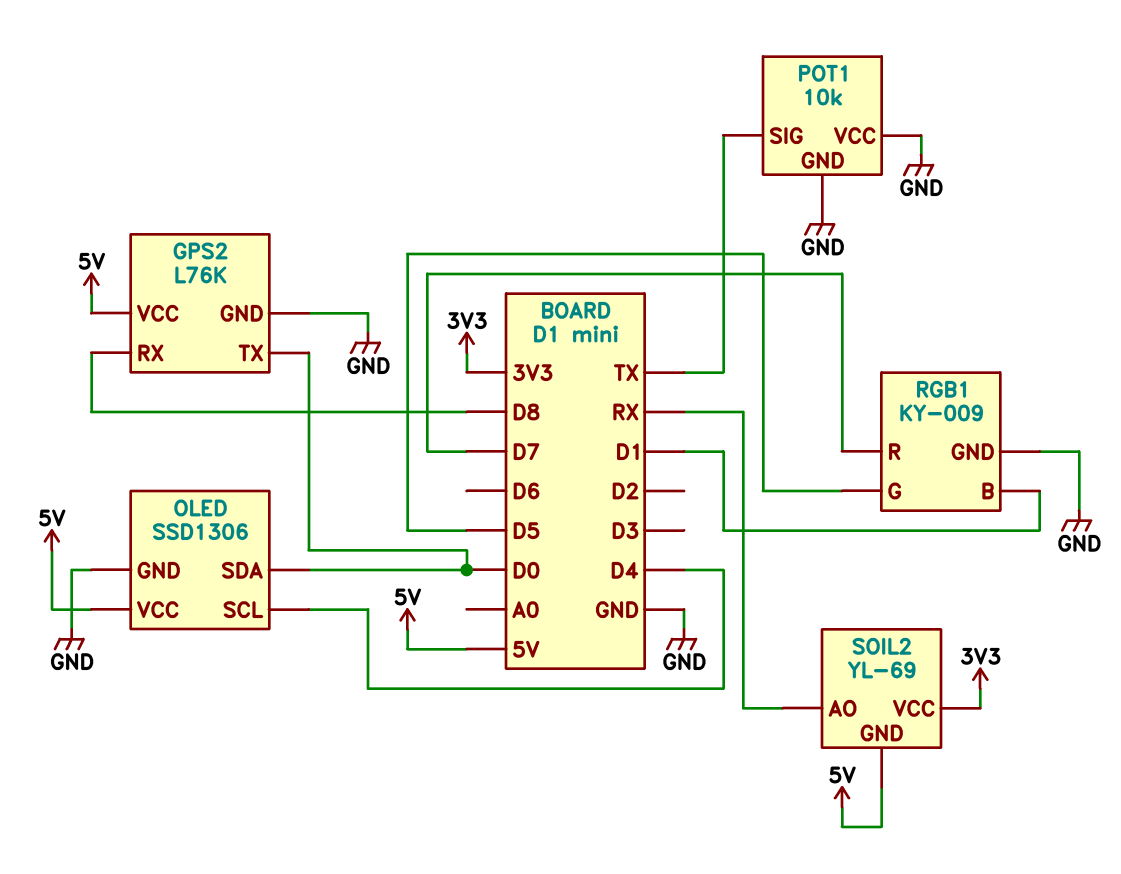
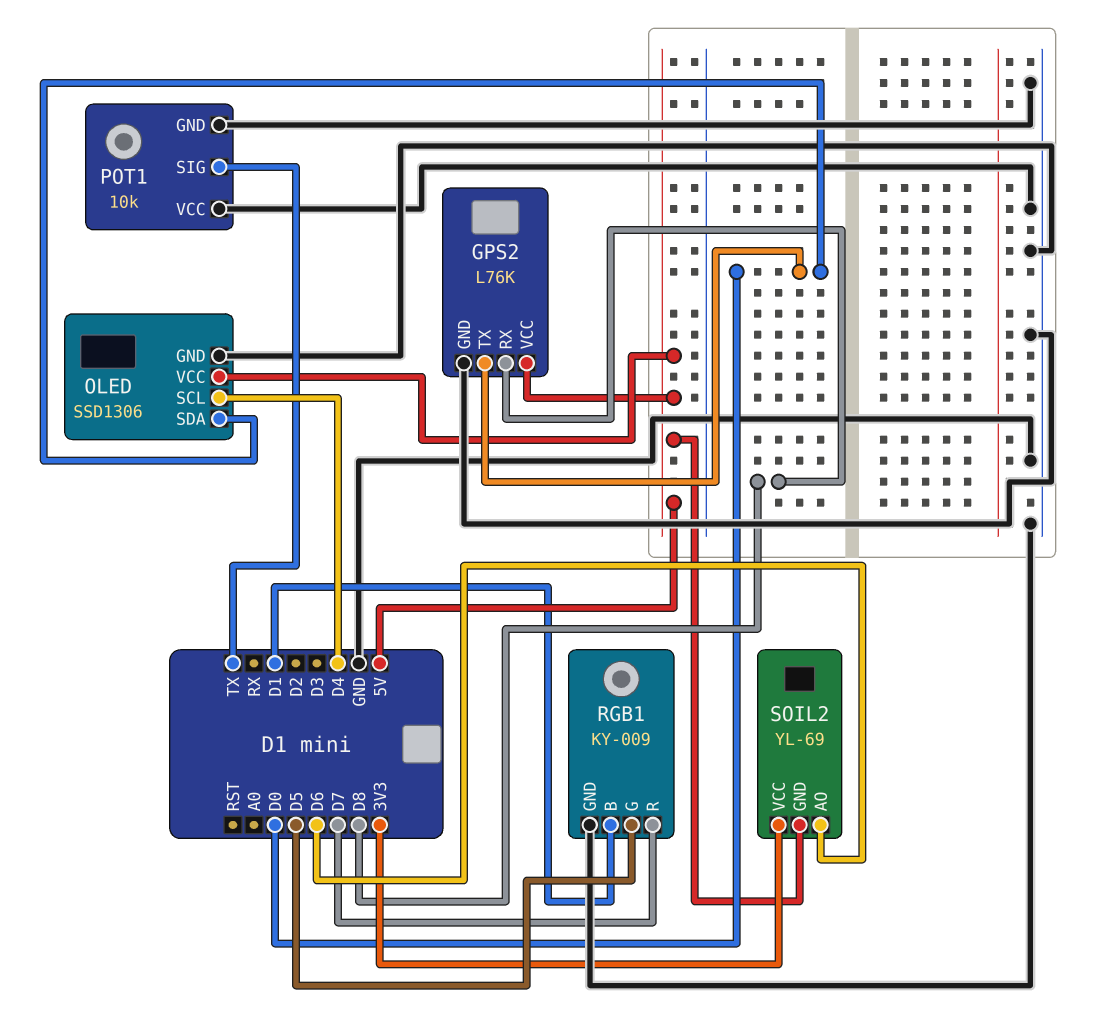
SOIL2 pin AO: RX -> D6

